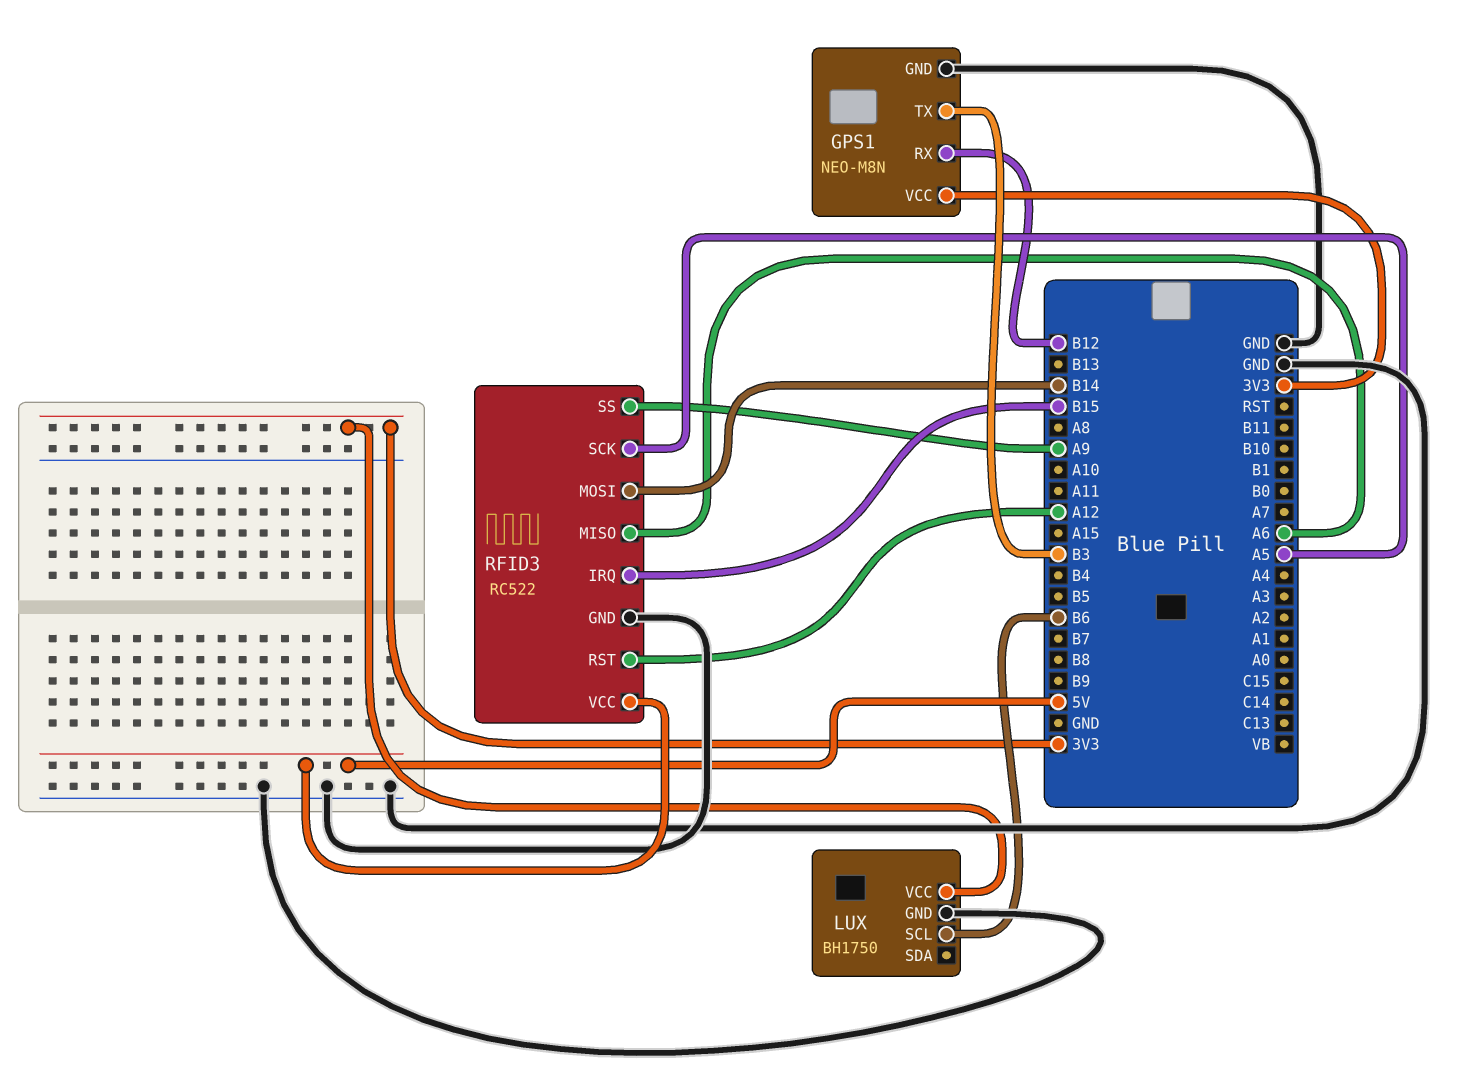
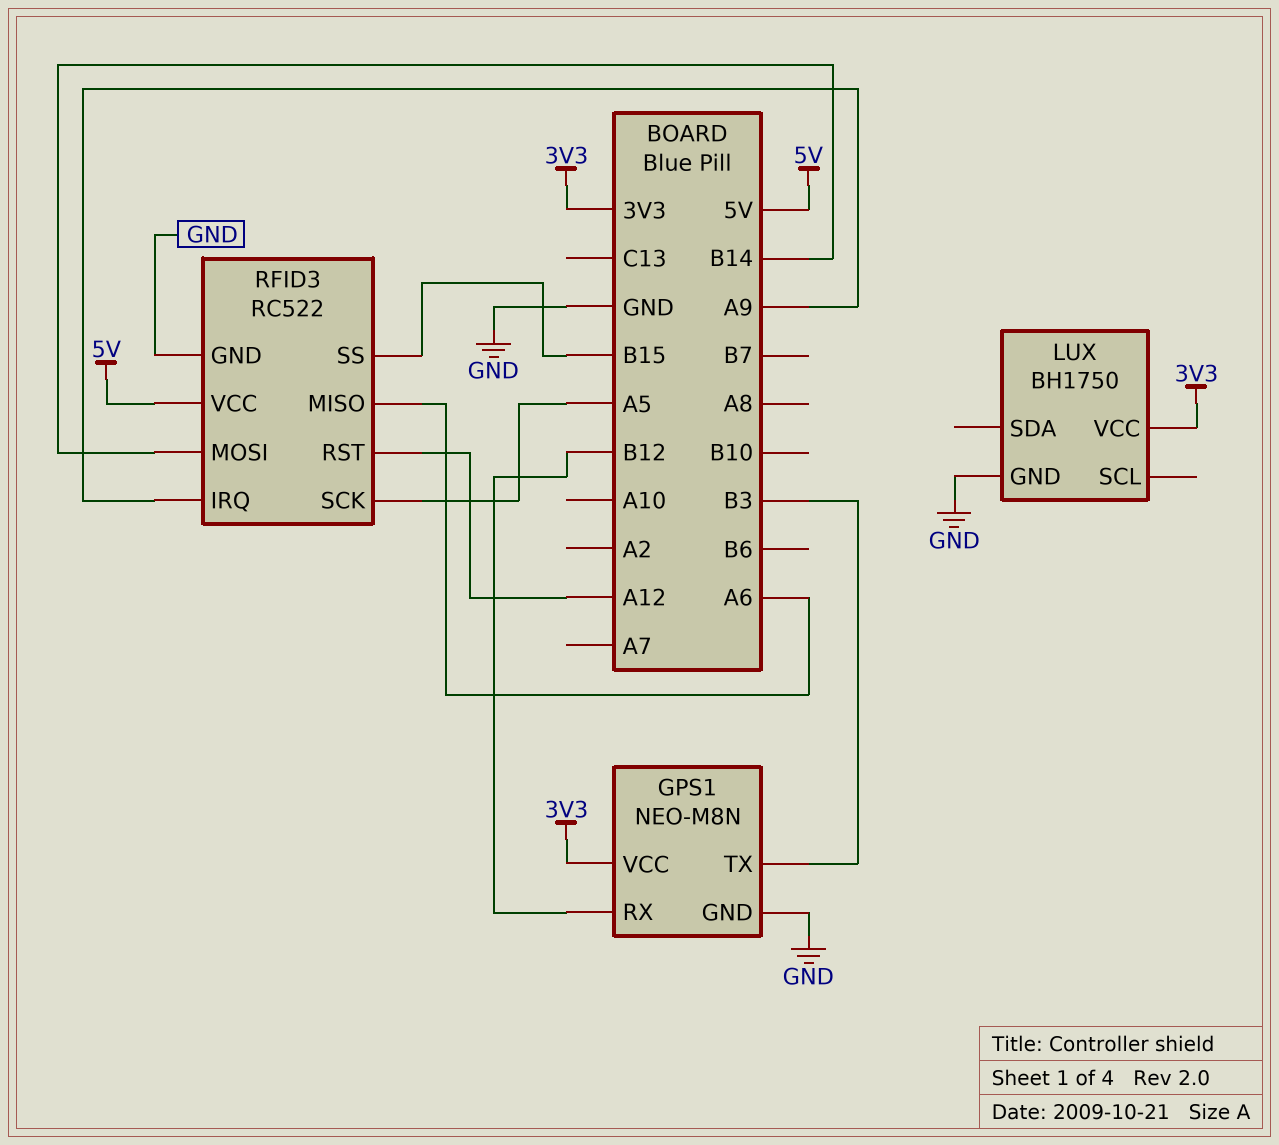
LUX pin SCL: B6 -> none
RFID3 pin IRQ: B15 -> A9
RFID3 pin SS: A9 -> B15

